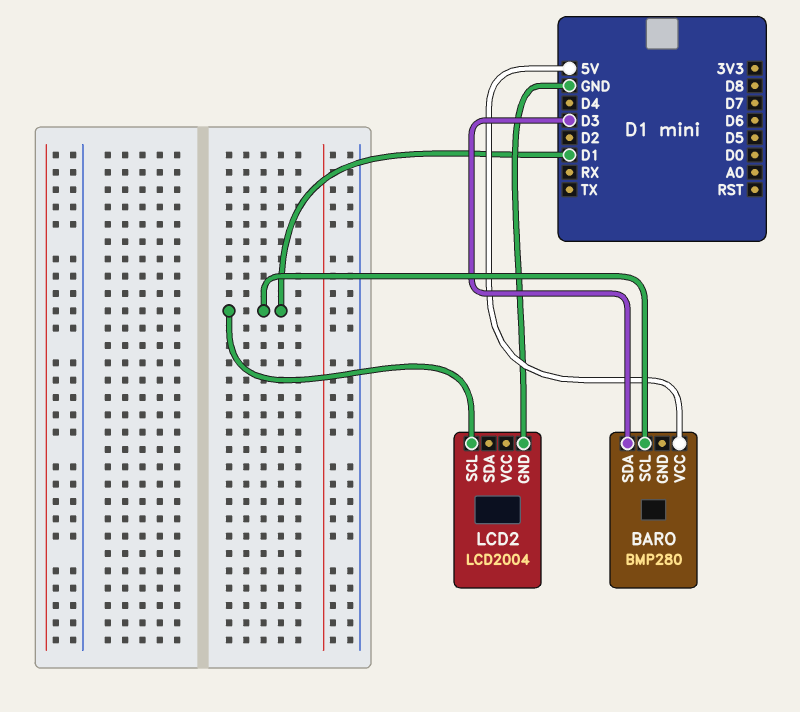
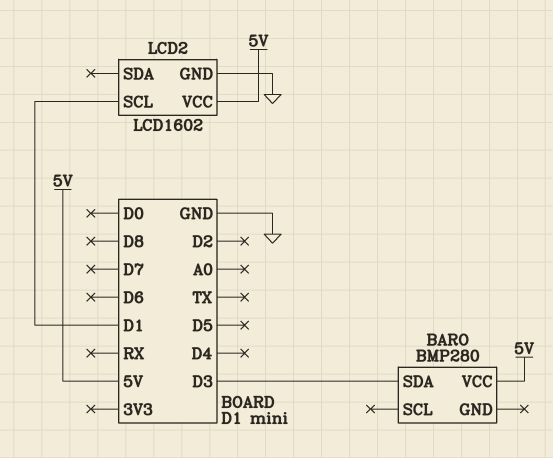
BARO pin SCL: D1 -> none
LCD2: LCD2004 -> LCD1602
LCD2 pin VCC: none -> 5V

